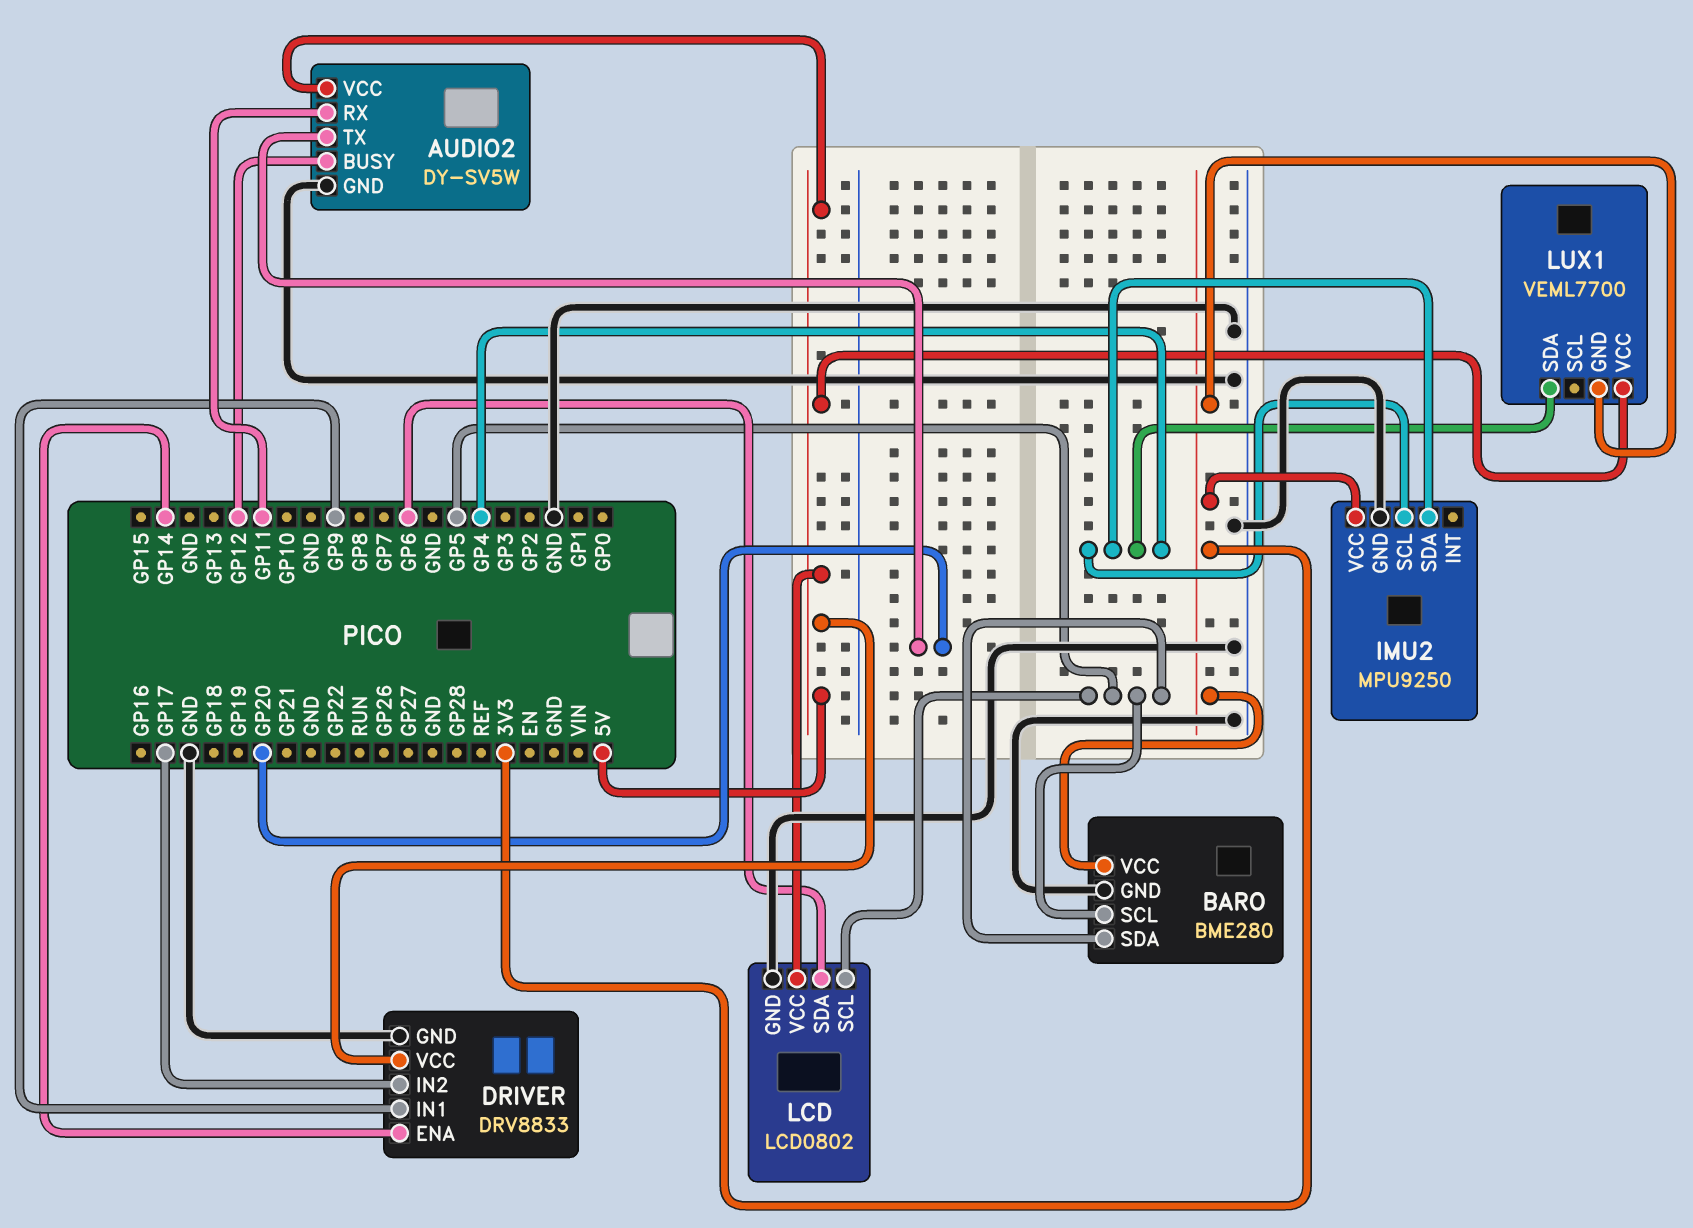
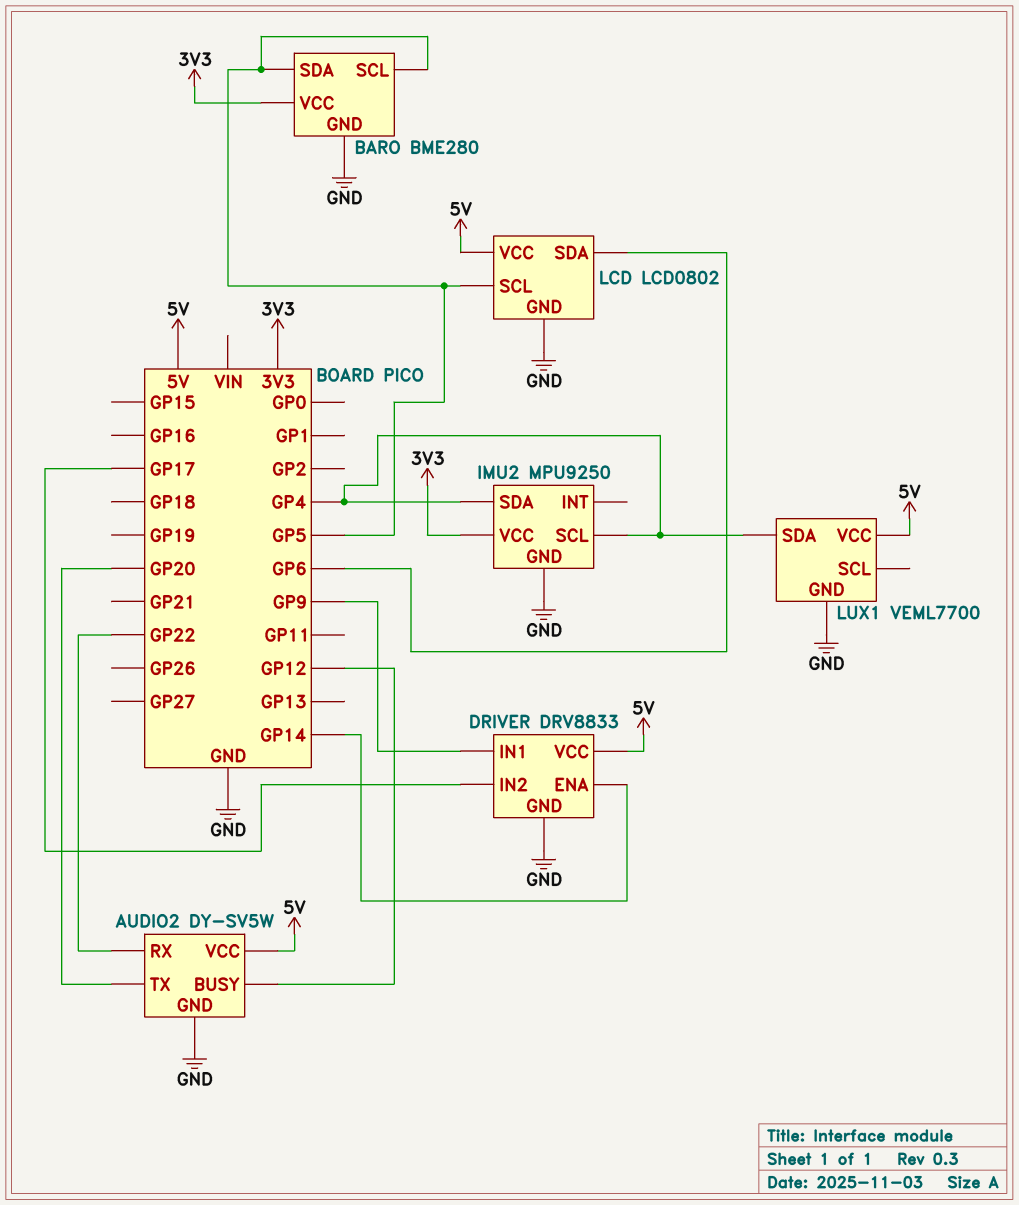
AUDIO2 pin RX: GP11 -> GP22
LUX1 pin GND: 3V3 -> GND

